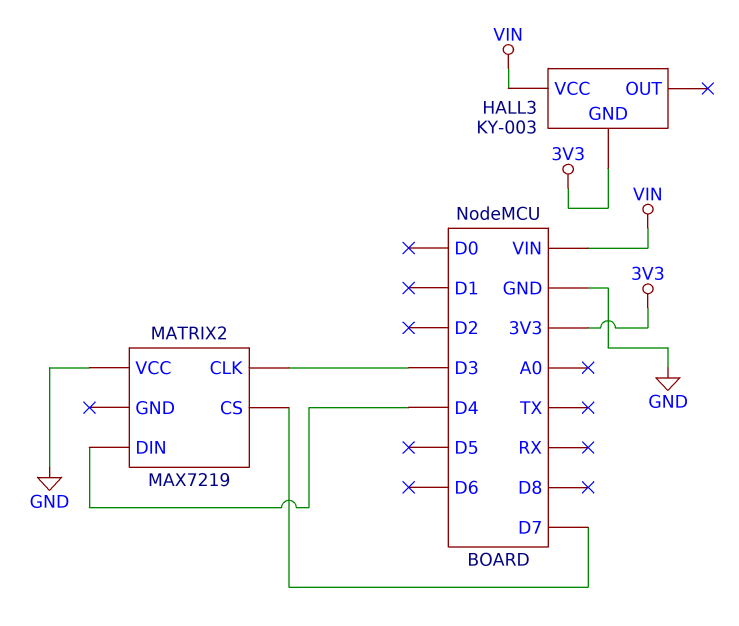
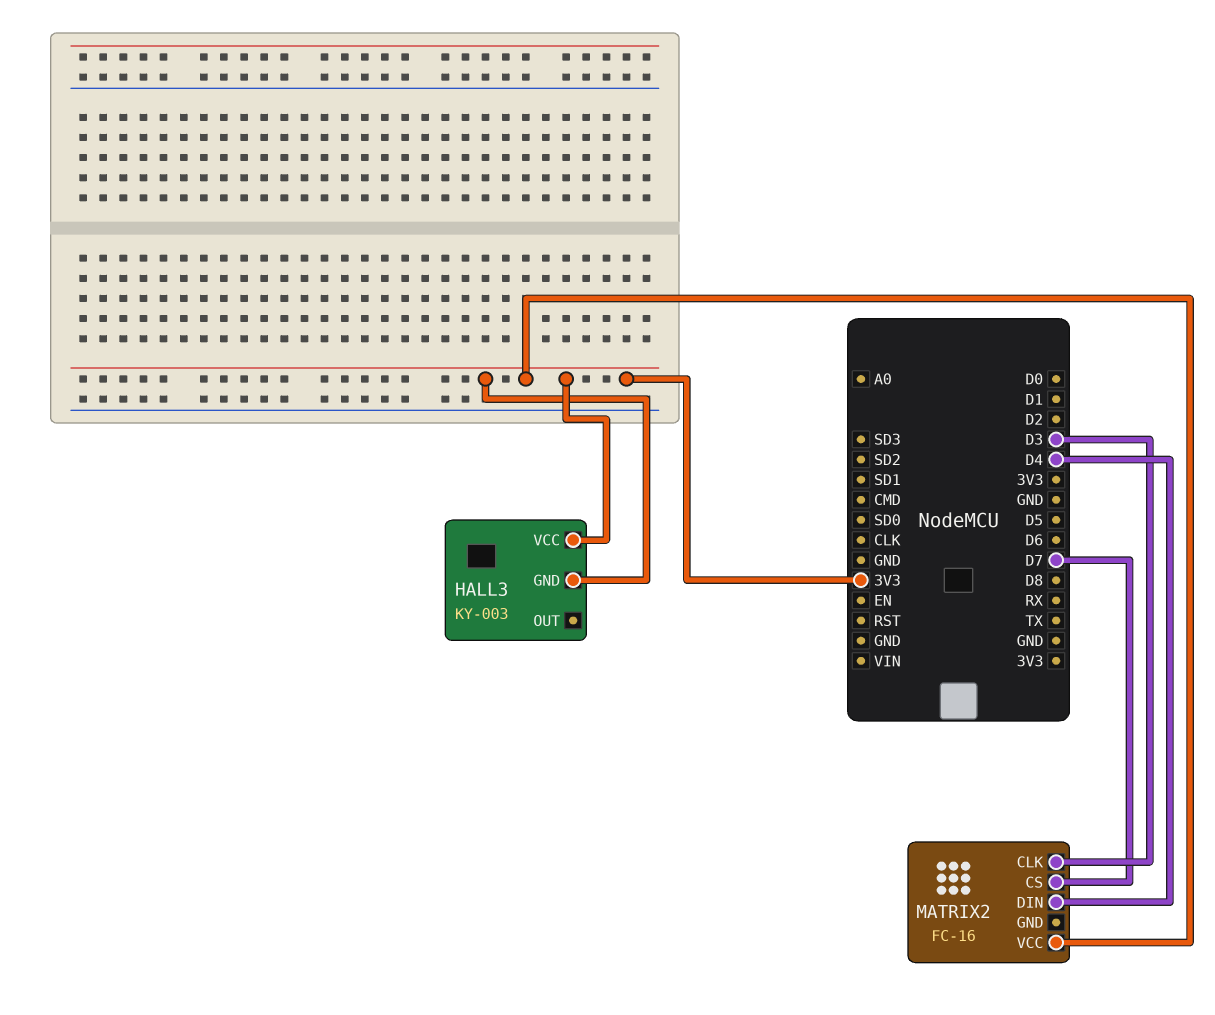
HALL3 pin VCC: VIN -> 3V3
MATRIX2: MAX7219 -> FC-16
MATRIX2 pin VCC: GND -> 3V3

